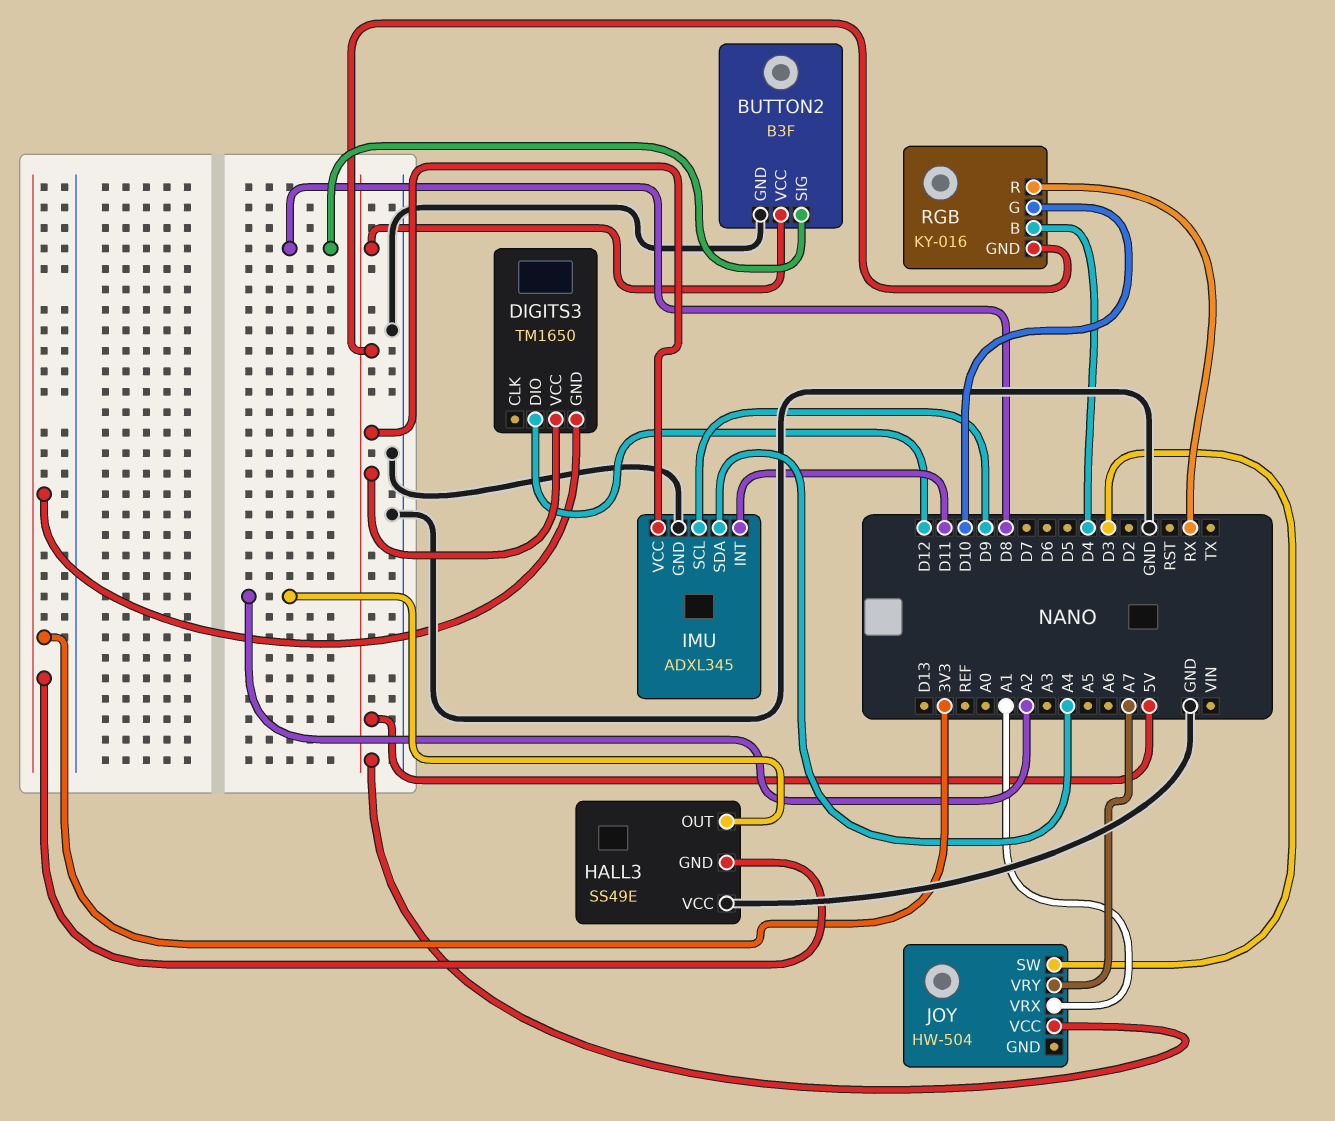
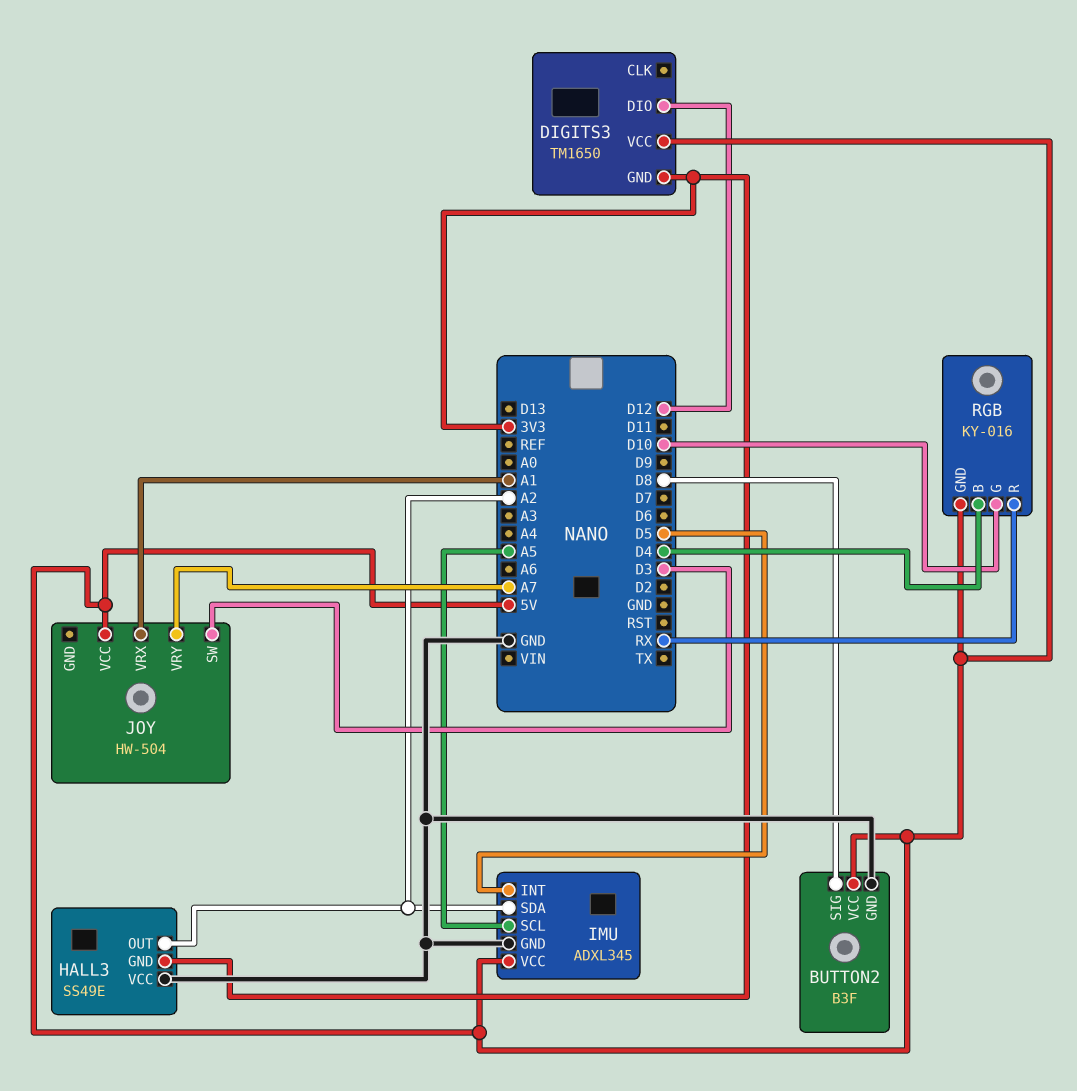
IMU pin INT: D11 -> D5
IMU pin SCL: D9 -> A5
IMU pin SDA: A4 -> A2

